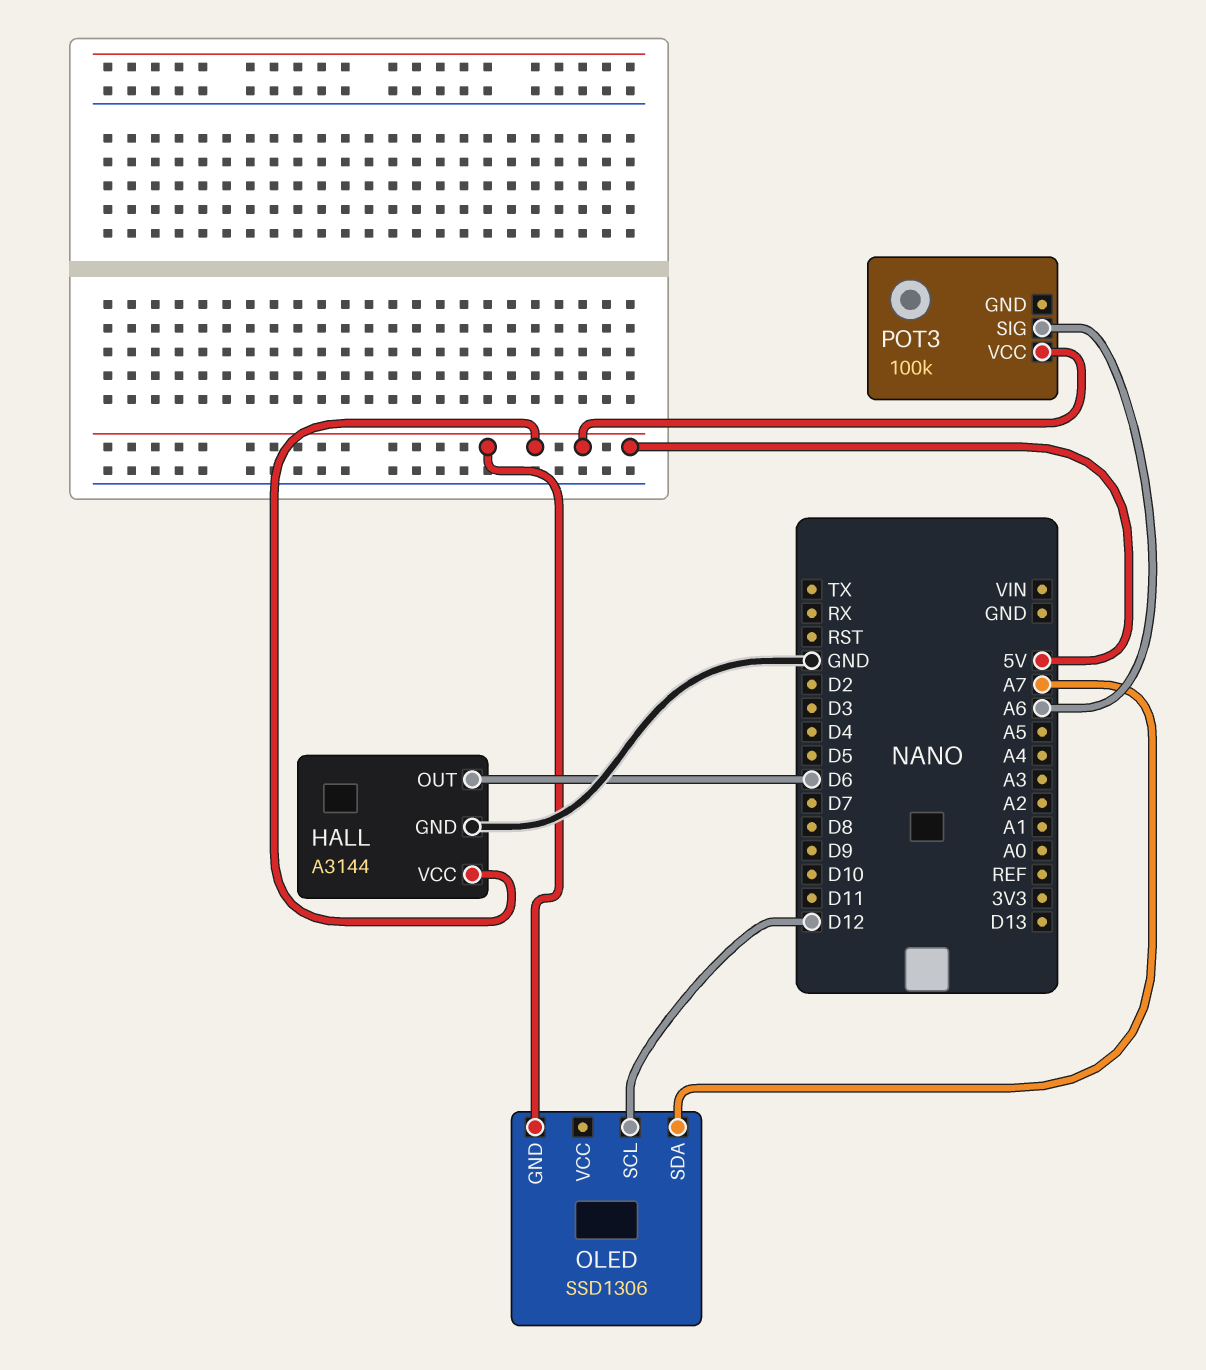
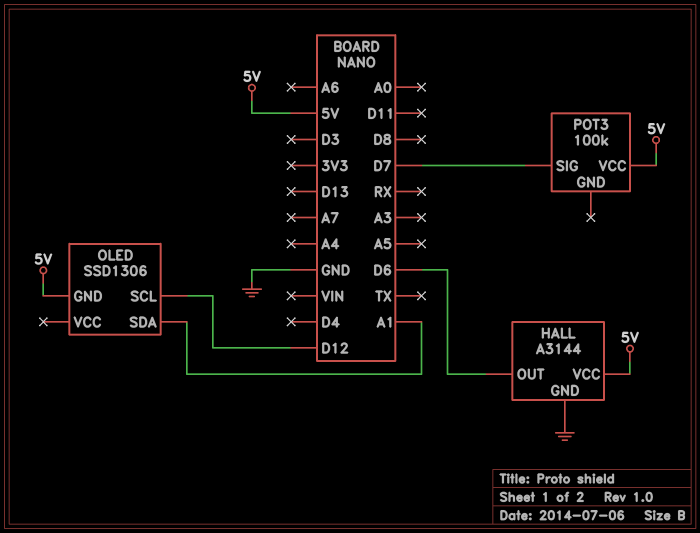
OLED pin SDA: A7 -> A1
POT3 pin SIG: A6 -> D7

